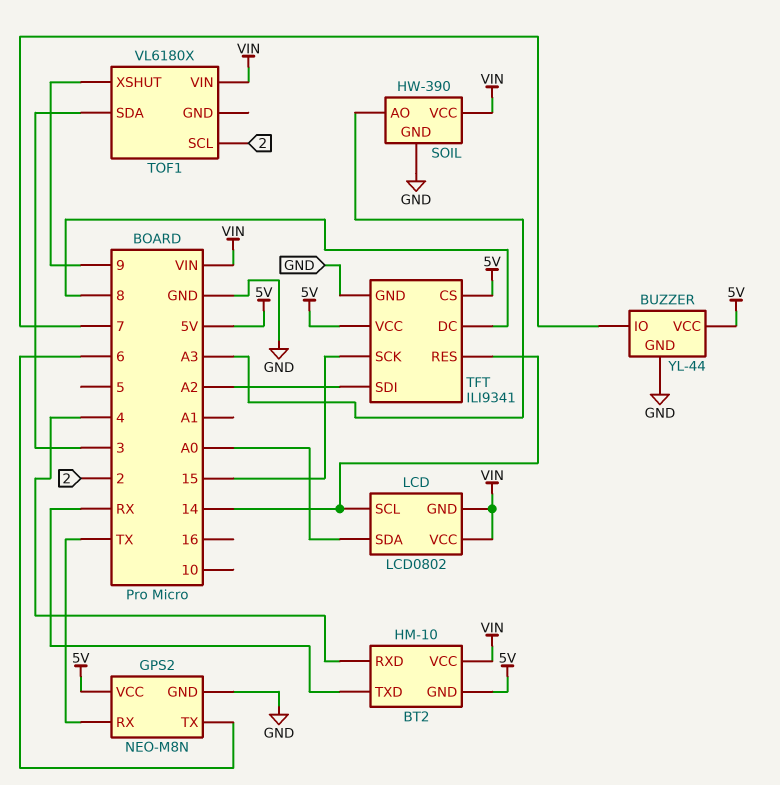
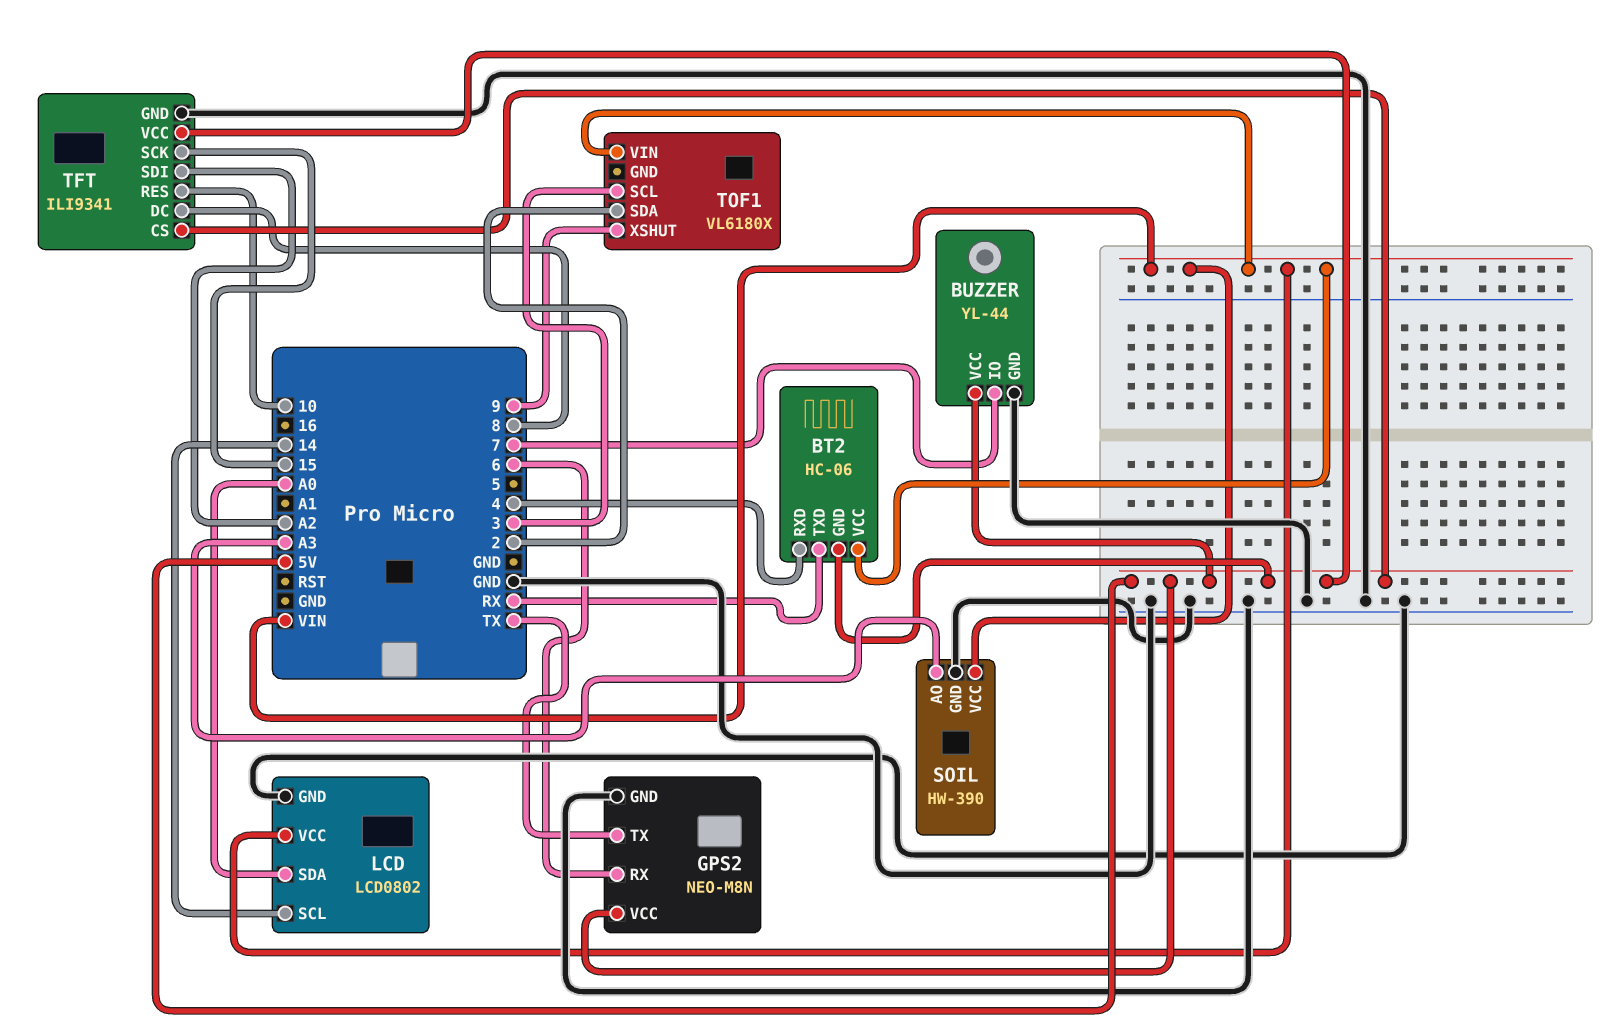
BT2: HM-10 -> HC-06
GPS2 pin RX: TX -> 6
GPS2 pin TX: 6 -> TX
LCD pin GND: VIN -> GND
TFT pin RES: 14 -> 10
TOF1 pin SCL: 2 -> 3
TOF1 pin SDA: 3 -> 2

